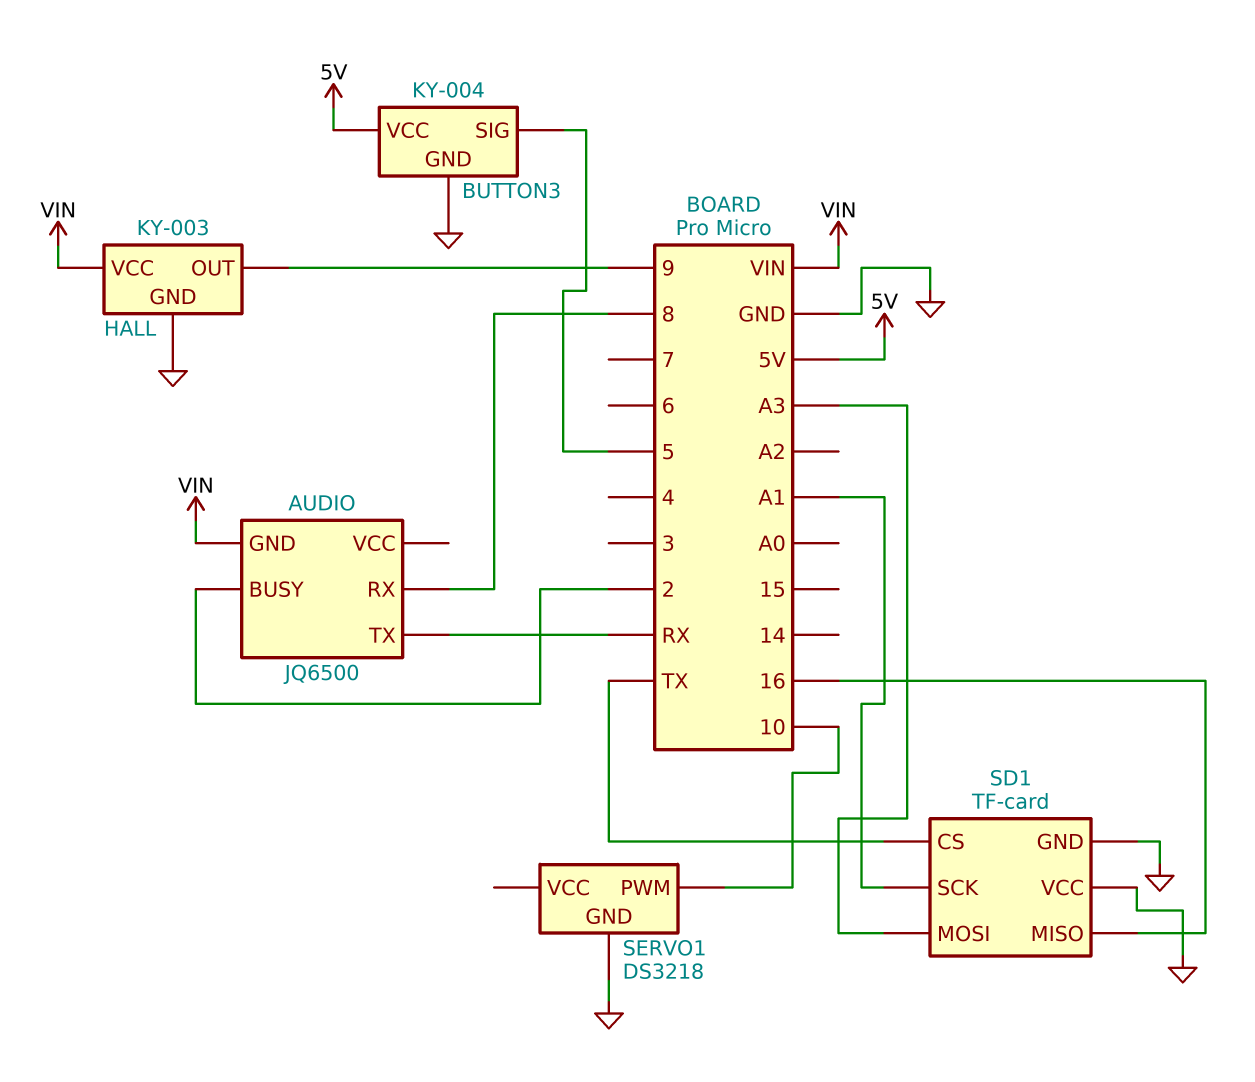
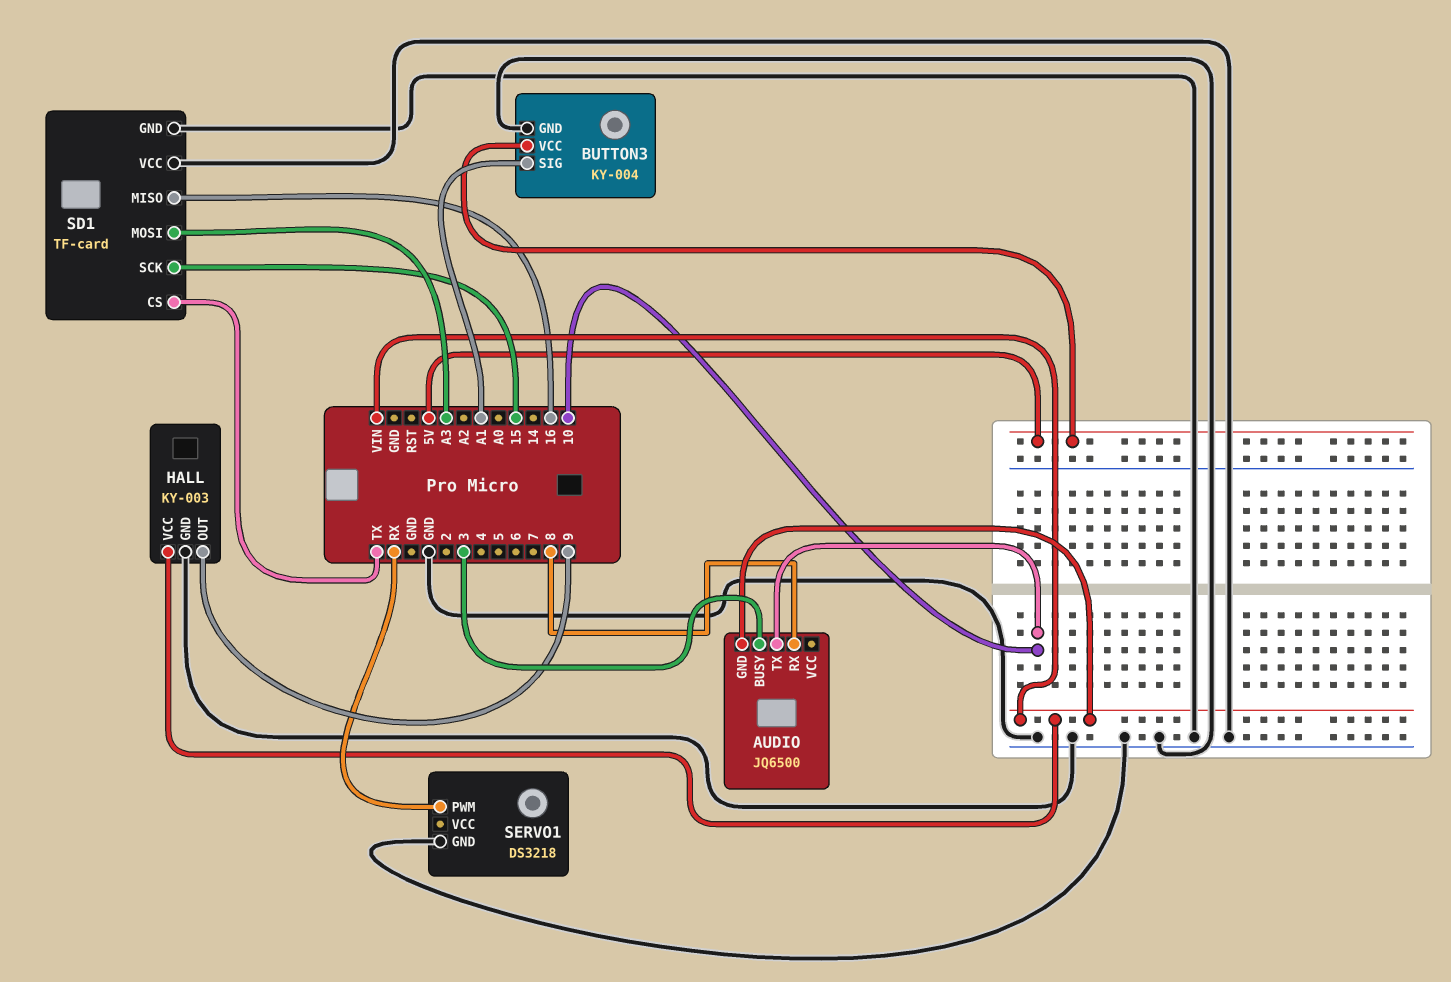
AUDIO pin BUSY: 2 -> 3
AUDIO pin TX: RX -> 10
BUTTON3 pin SIG: 5 -> A1
SD1 pin SCK: A1 -> 15
SERVO1 pin PWM: 10 -> RX

